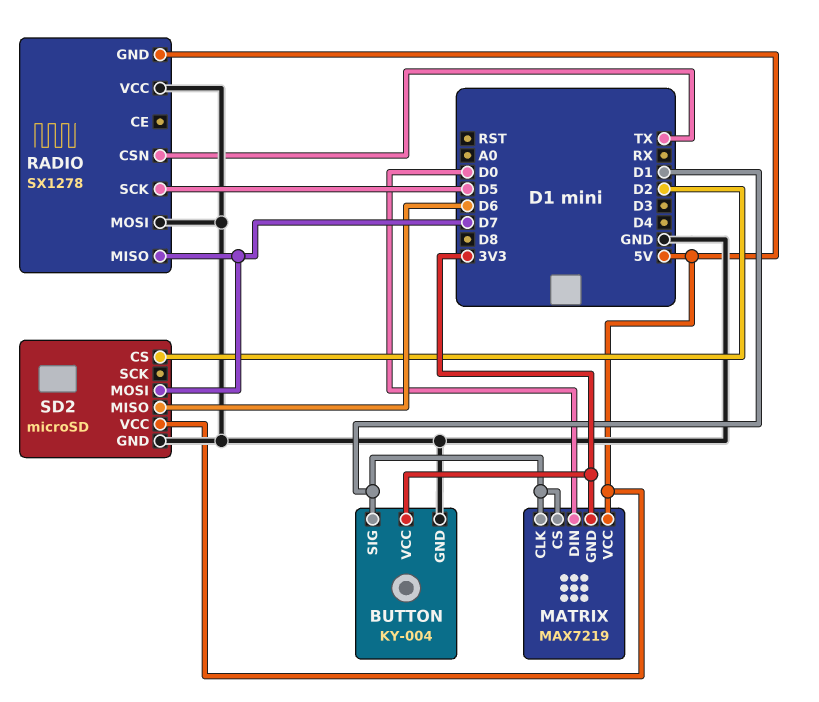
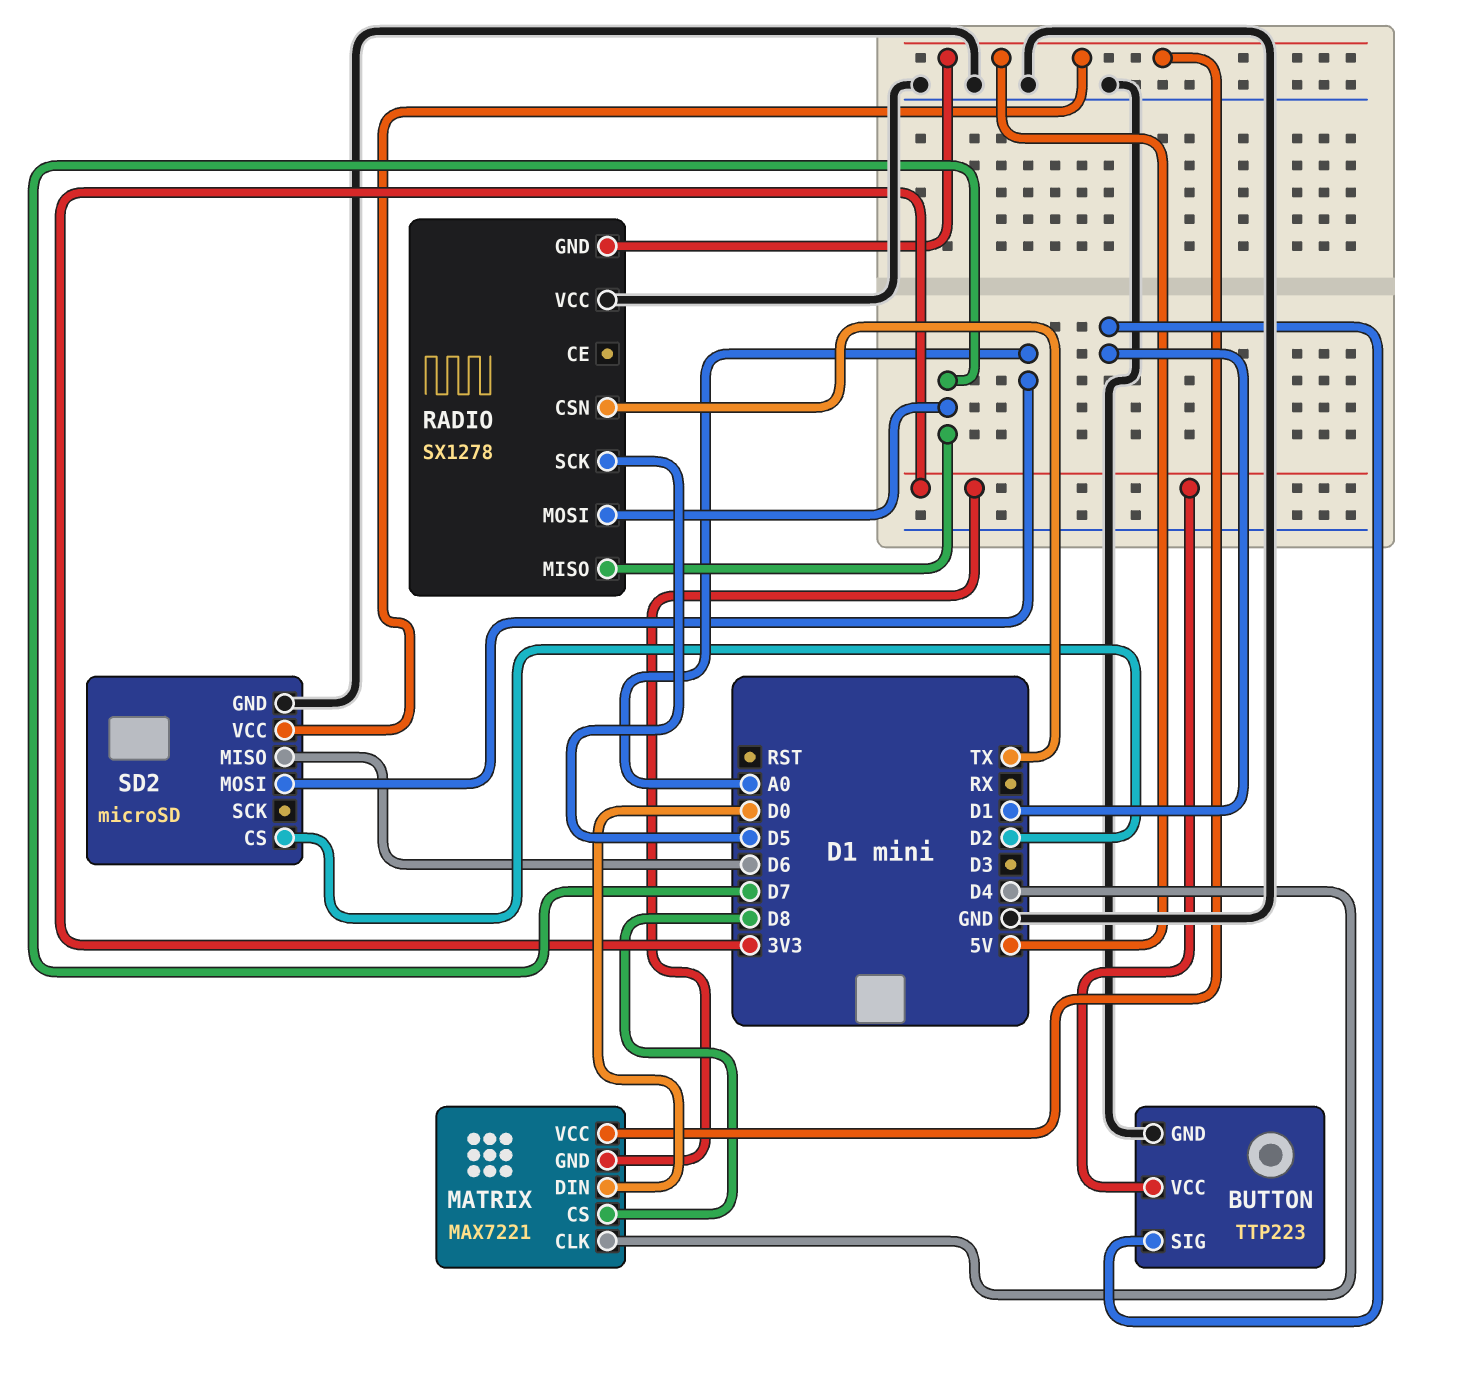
BUTTON: KY-004 -> TTP223
MATRIX: MAX7219 -> MAX7221
MATRIX pin CLK: D1 -> D4
MATRIX pin CS: D1 -> D8
RADIO pin MOSI: GND -> D7
SD2 pin MOSI: D7 -> A0

